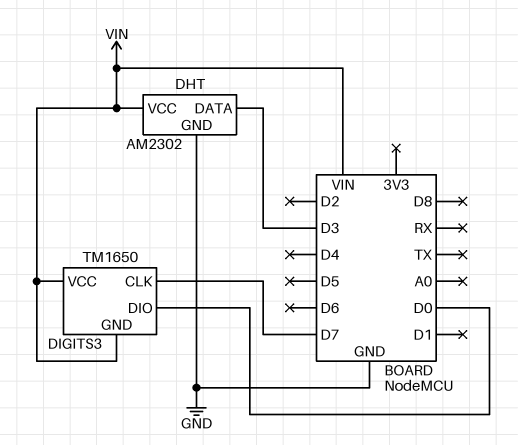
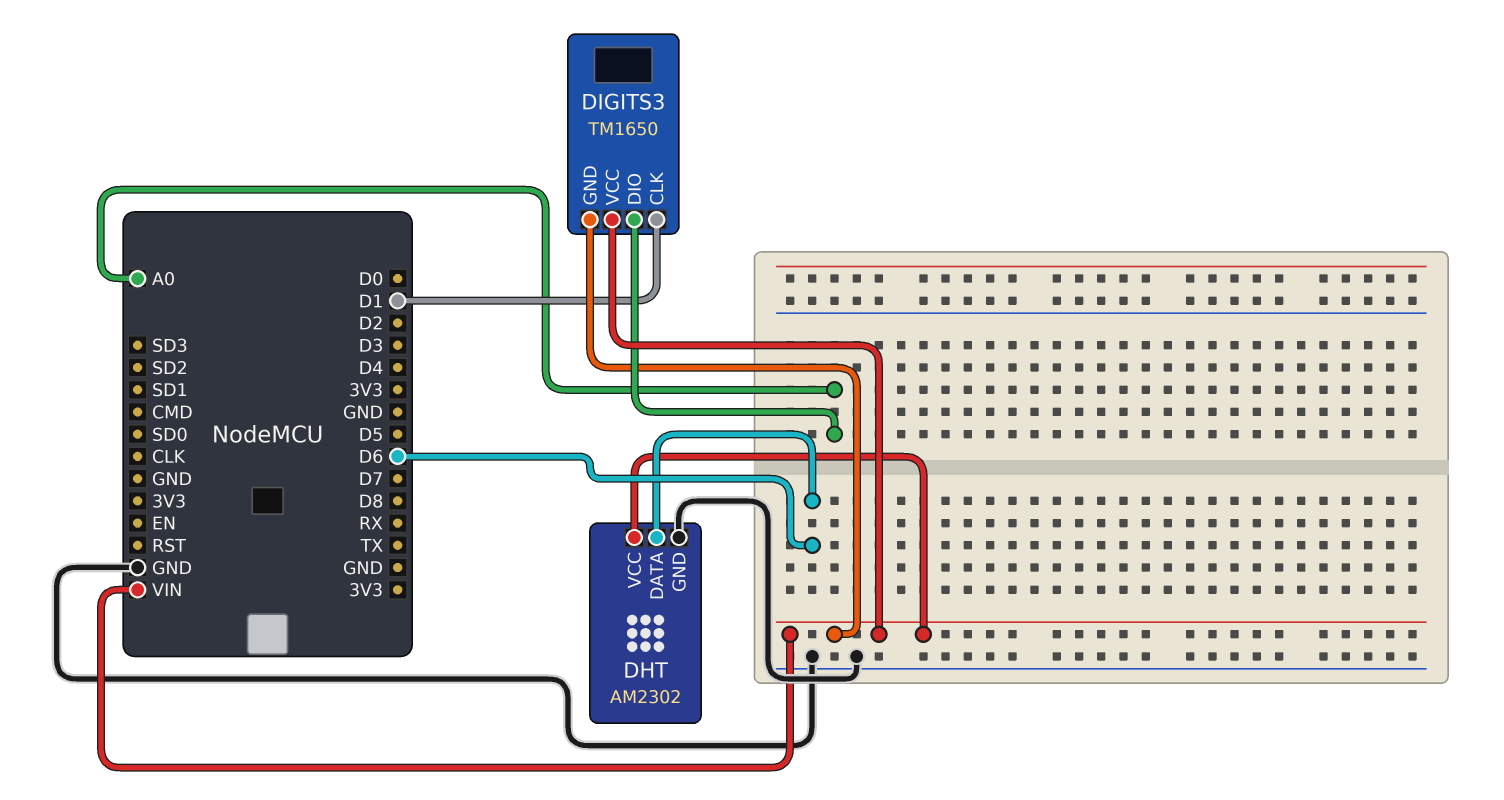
DHT pin DATA: D3 -> D6
DIGITS3 pin CLK: D7 -> D1
DIGITS3 pin DIO: D0 -> A0

